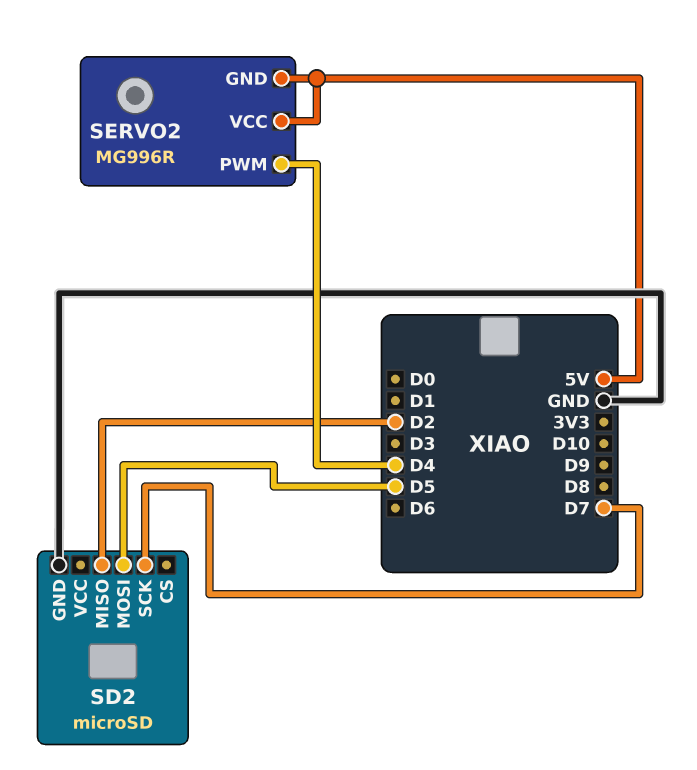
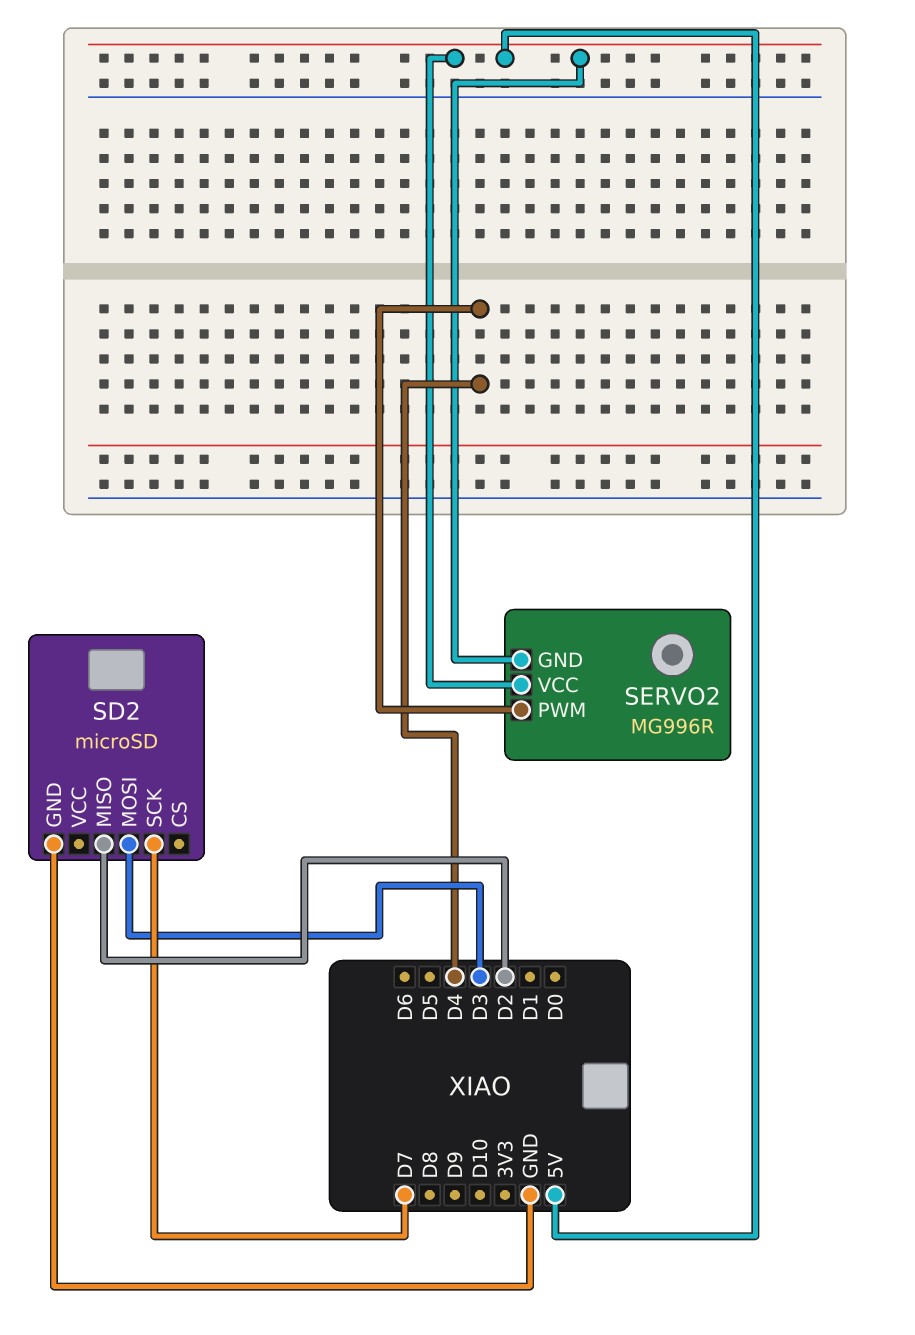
SD2 pin MOSI: D5 -> D3

